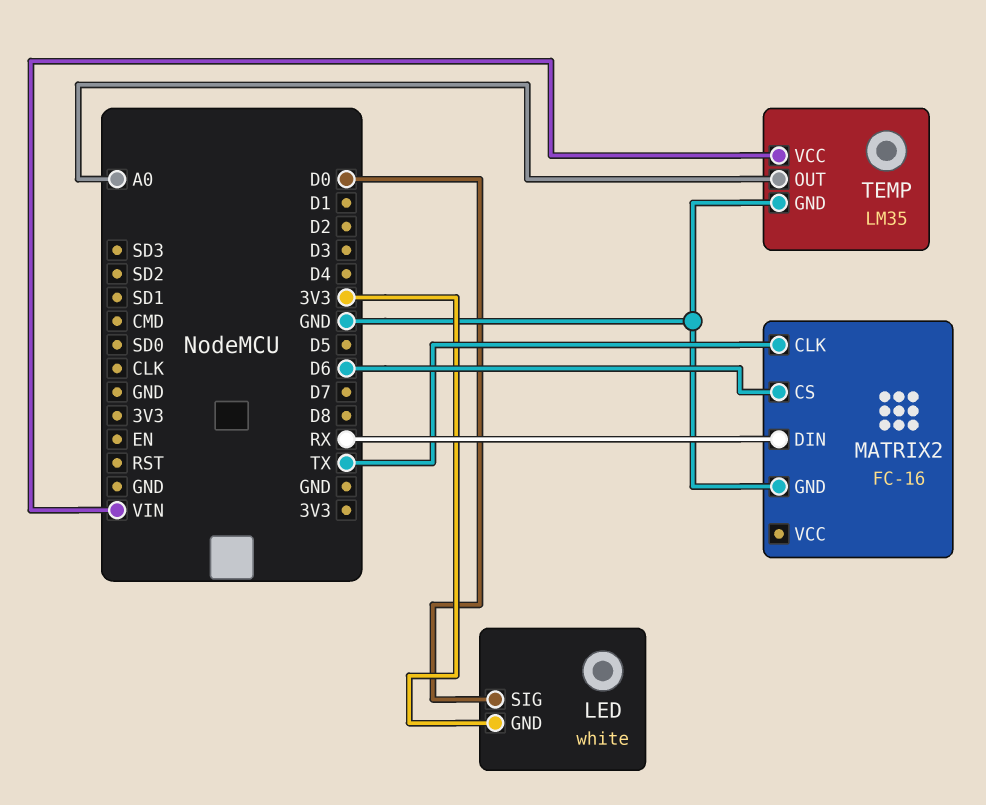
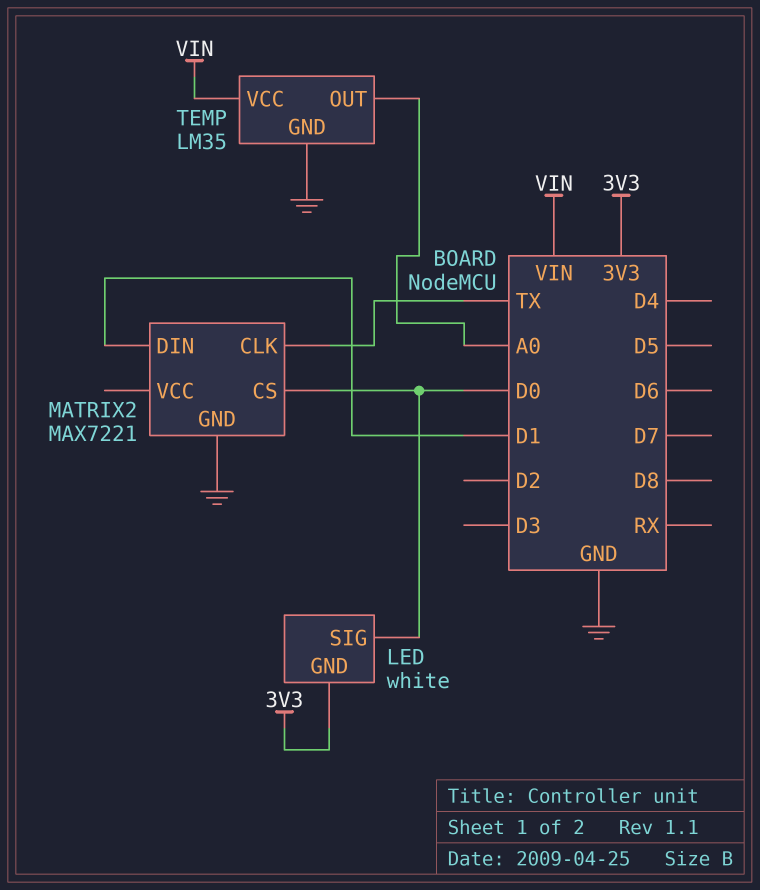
MATRIX2: FC-16 -> MAX7221
MATRIX2 pin CS: D6 -> D0
MATRIX2 pin DIN: RX -> D1

